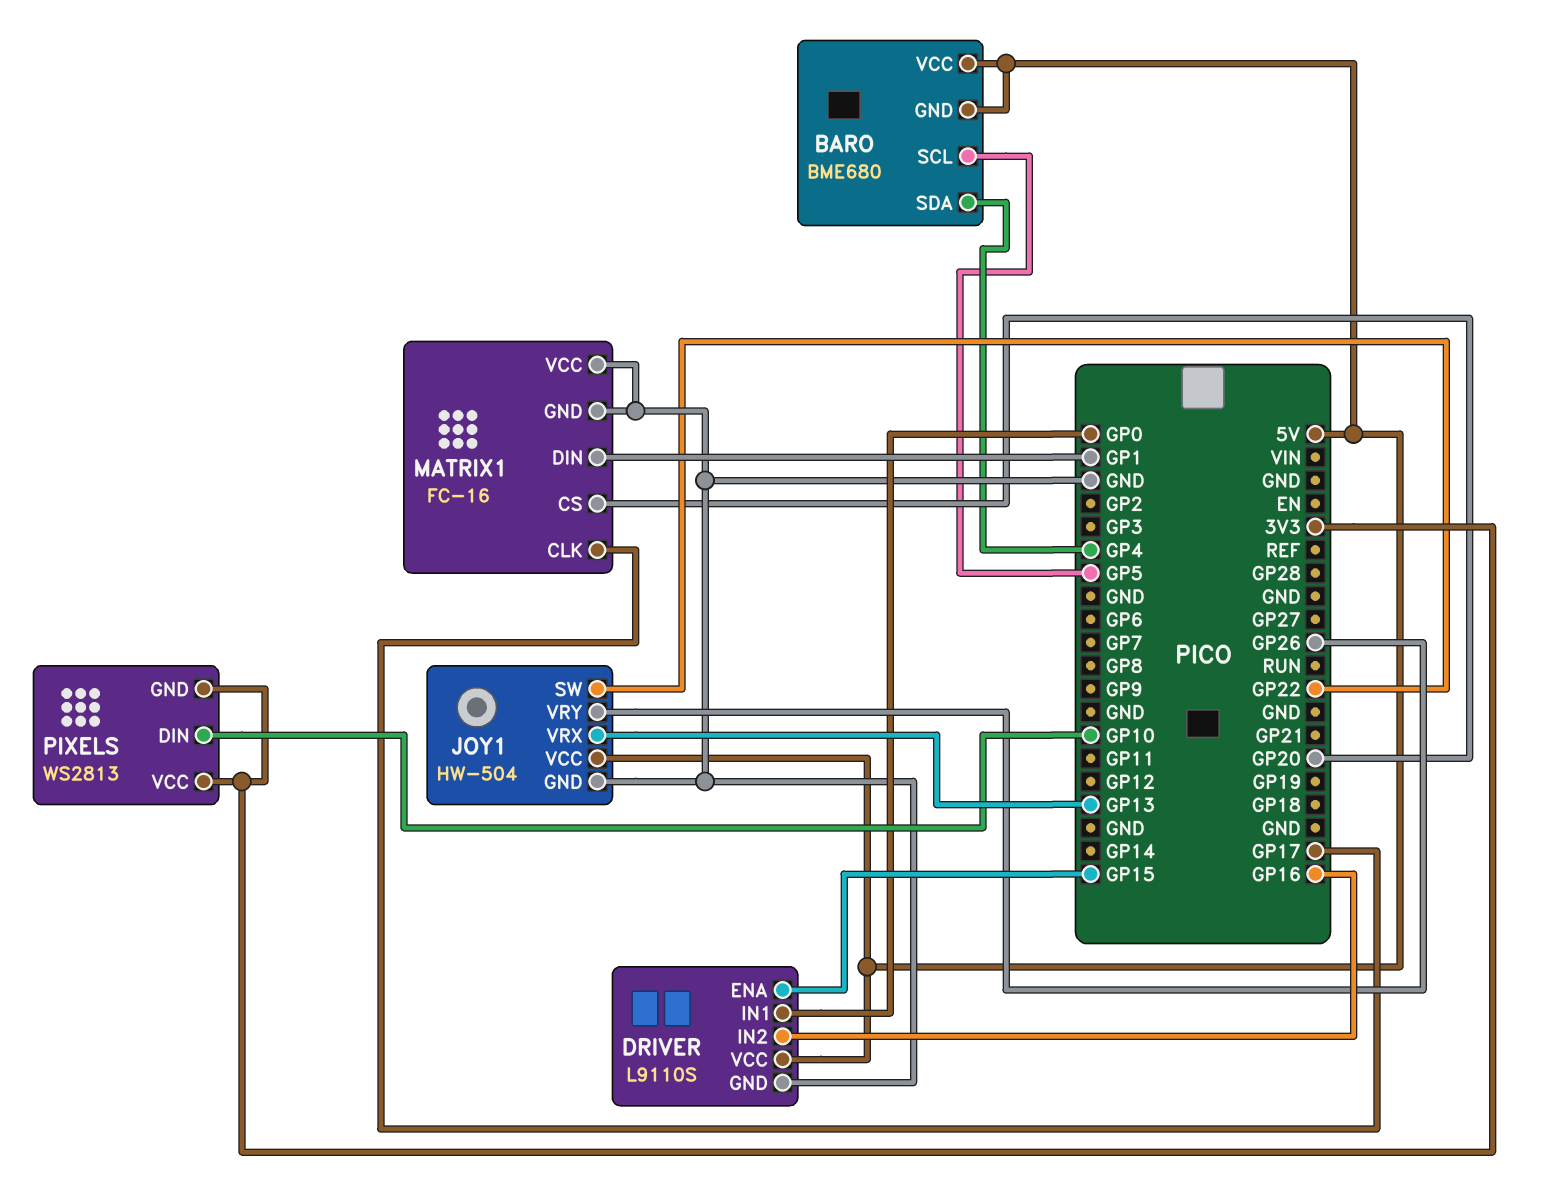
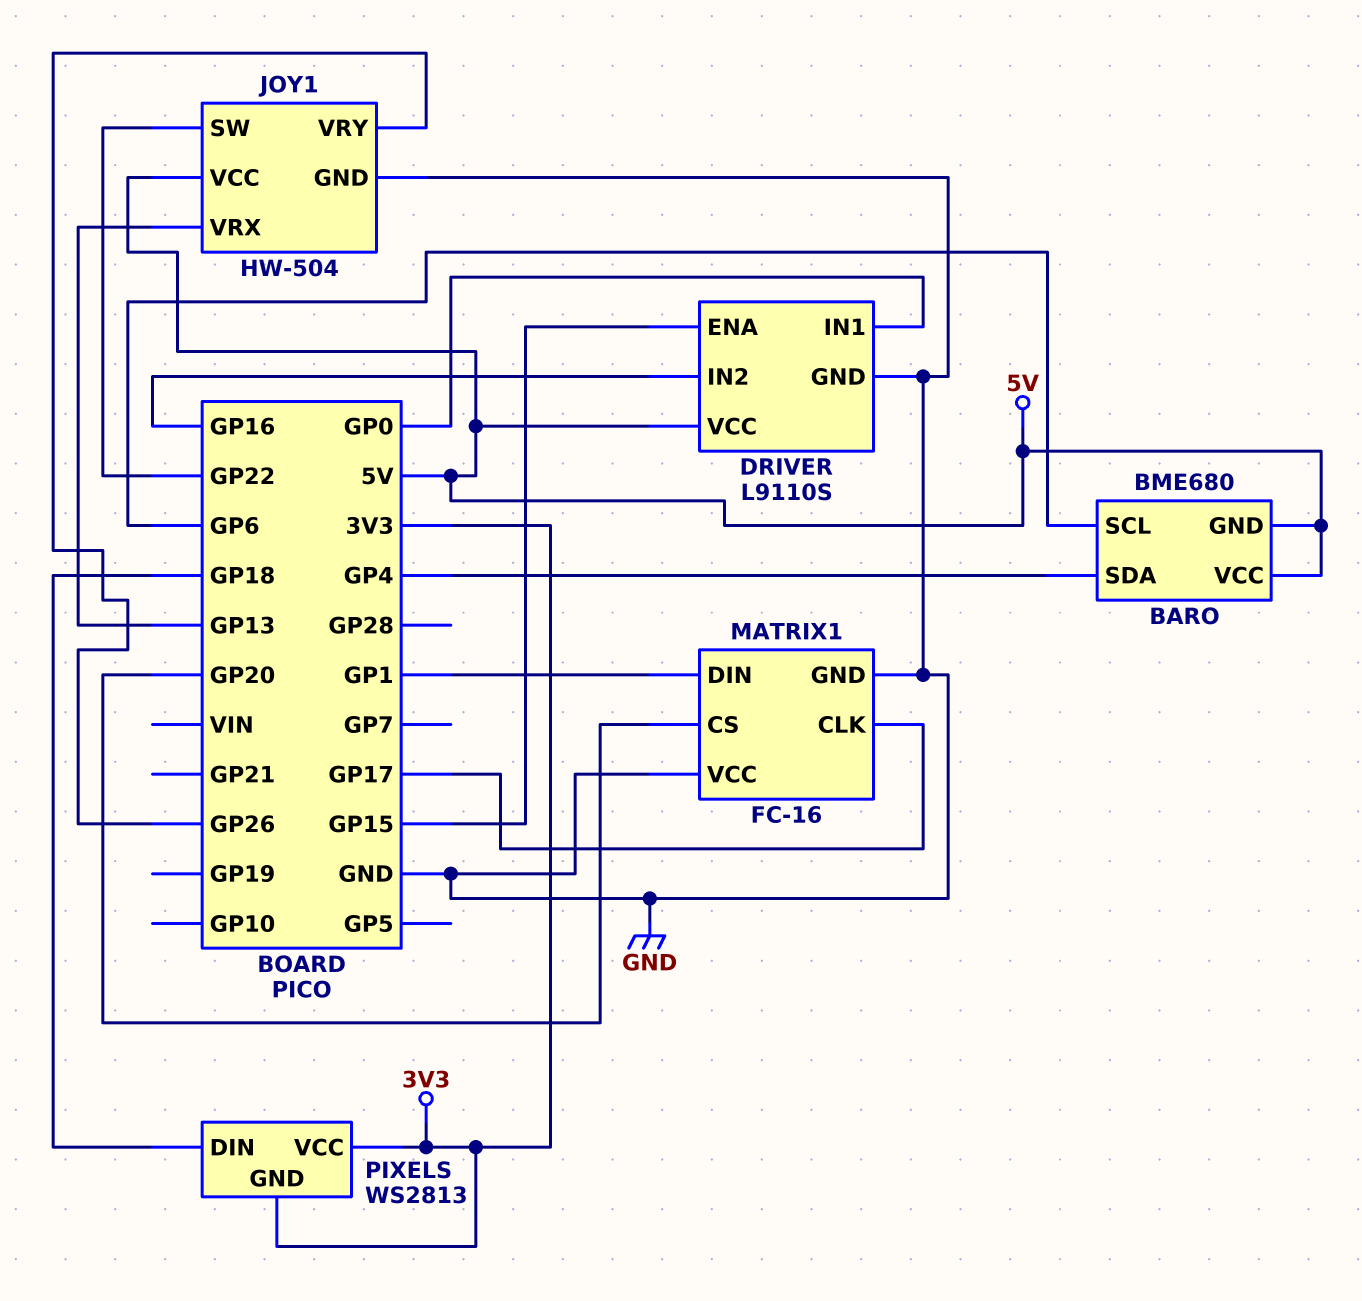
BARO pin SCL: GP5 -> GP6
PIXELS pin DIN: GP10 -> GP18

